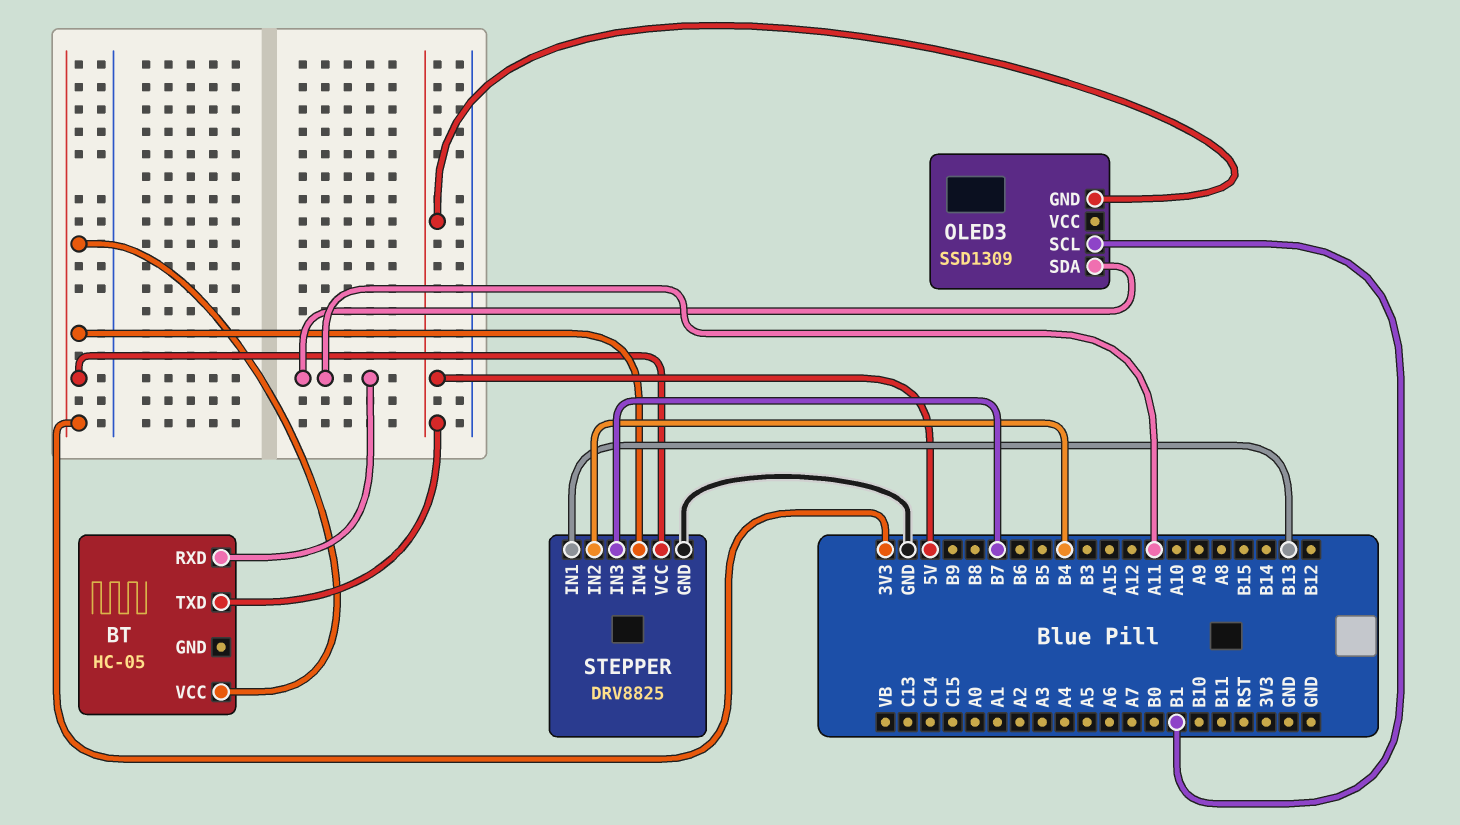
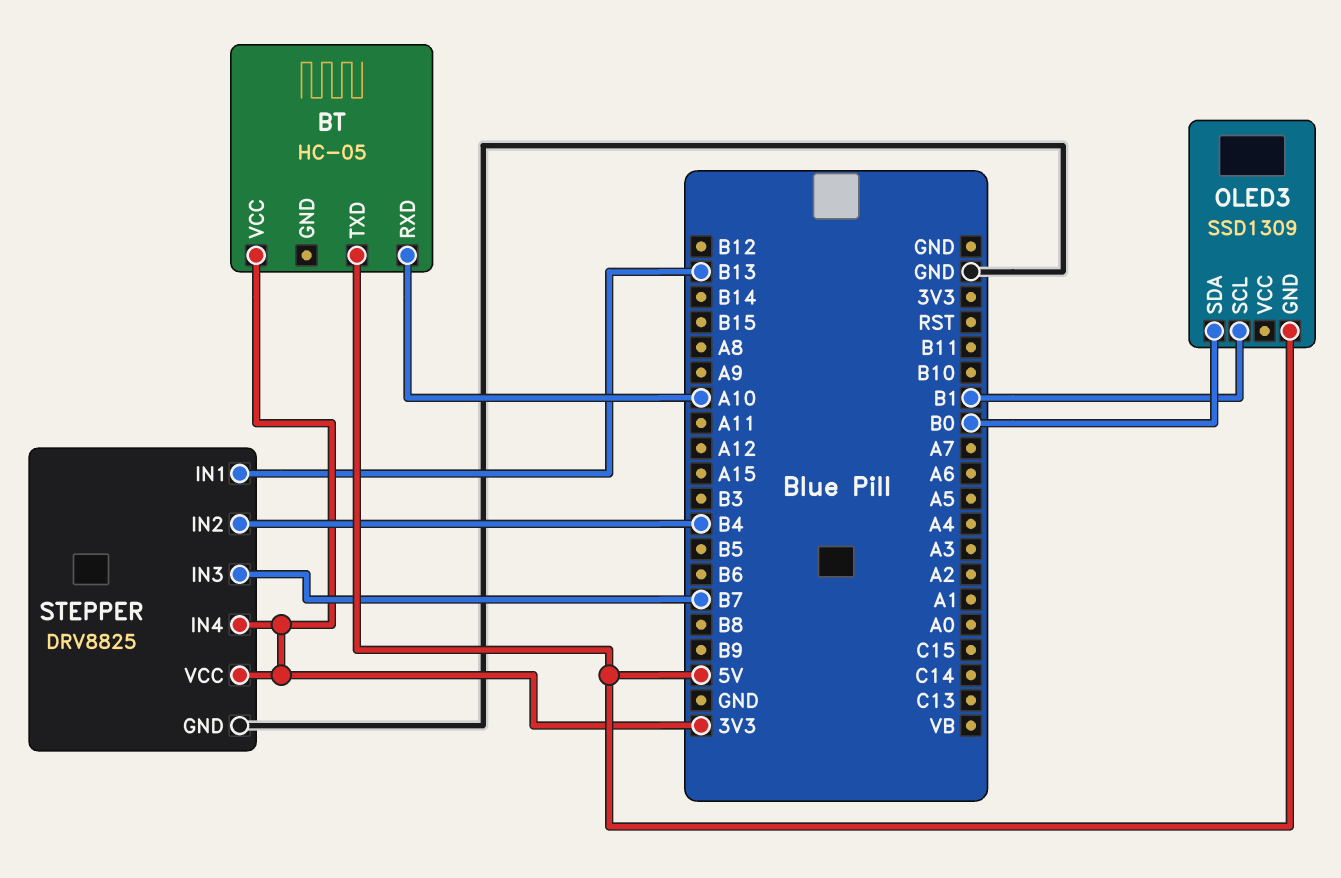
BT pin RXD: A11 -> A10
OLED3 pin SDA: A11 -> B0

